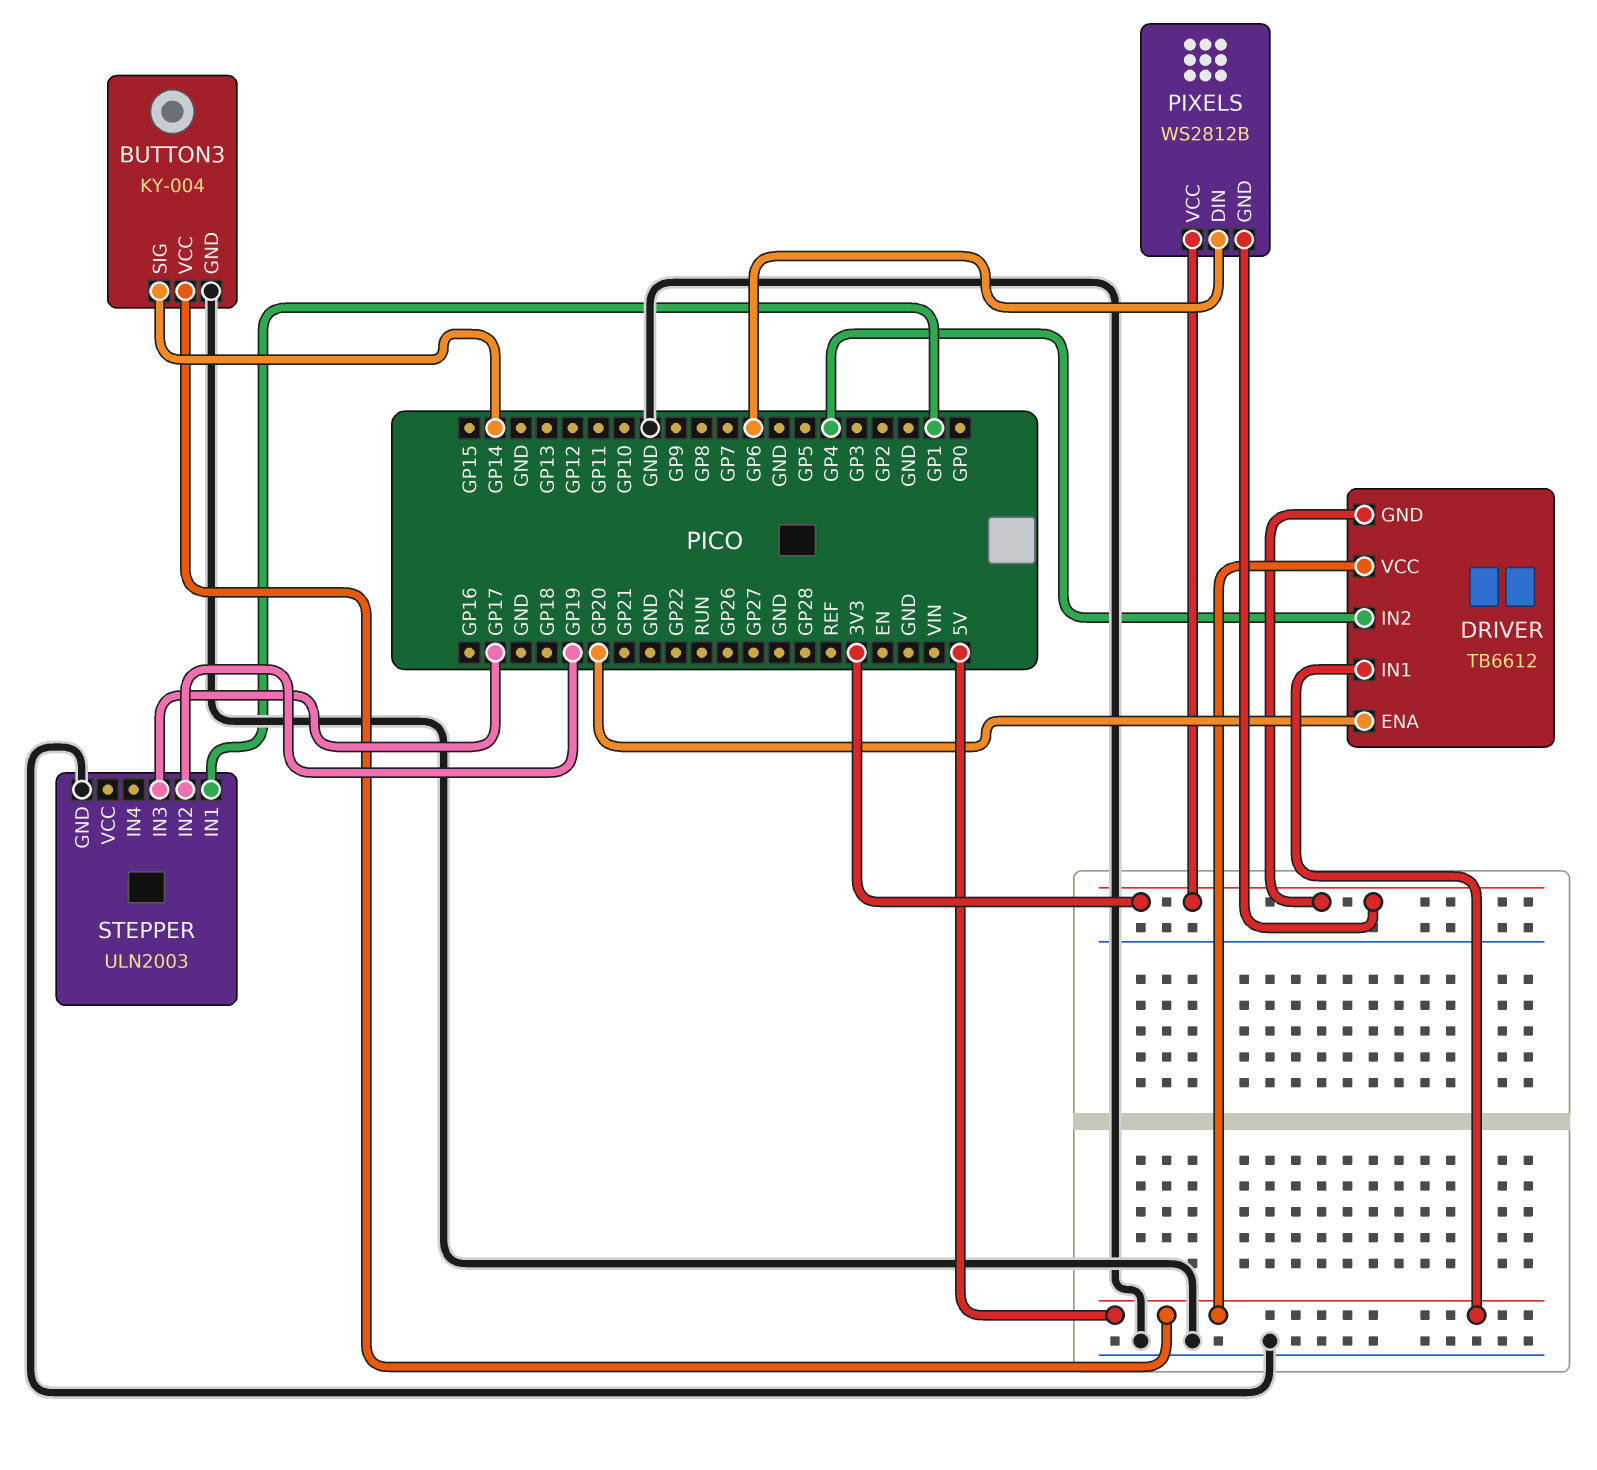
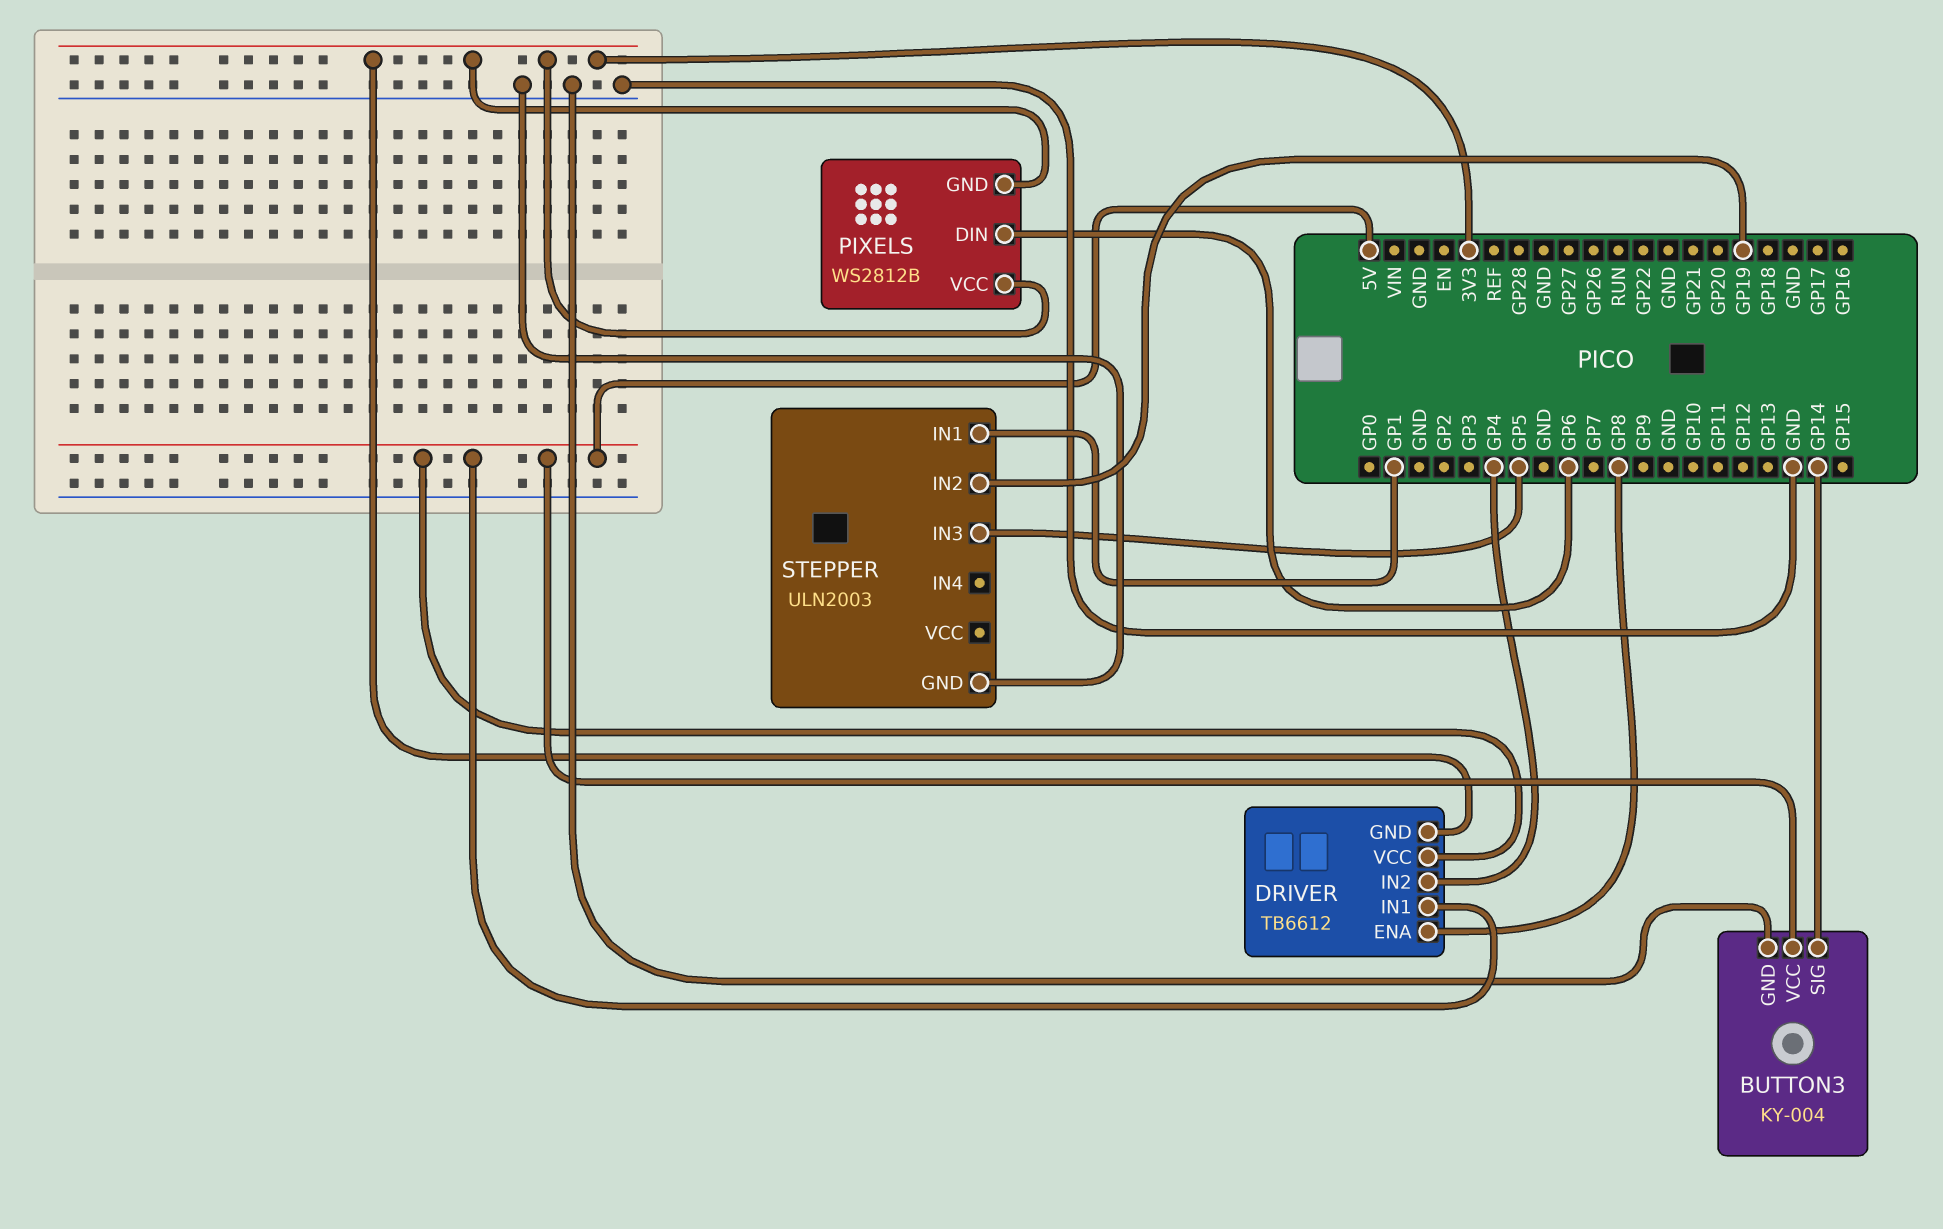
DRIVER pin ENA: GP20 -> GP8
STEPPER pin IN3: GP17 -> GP5

